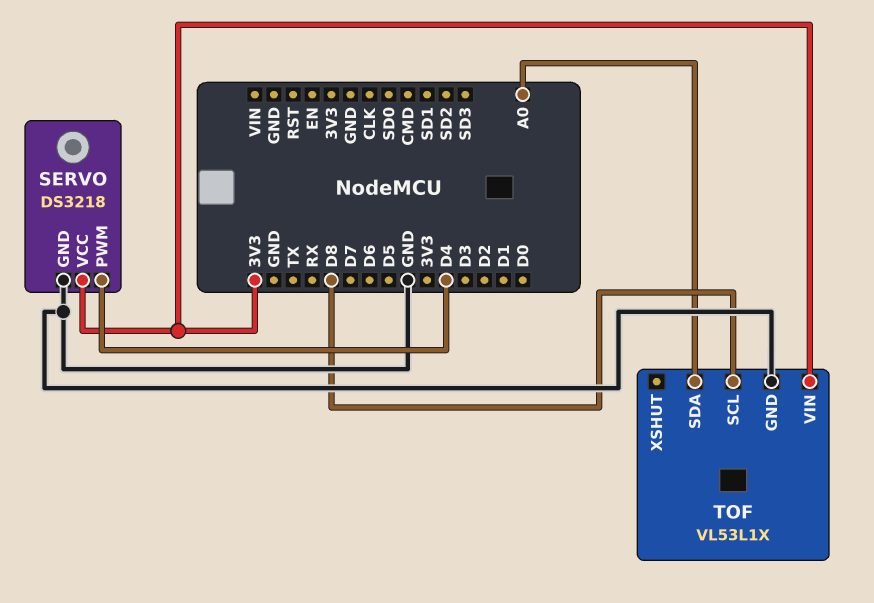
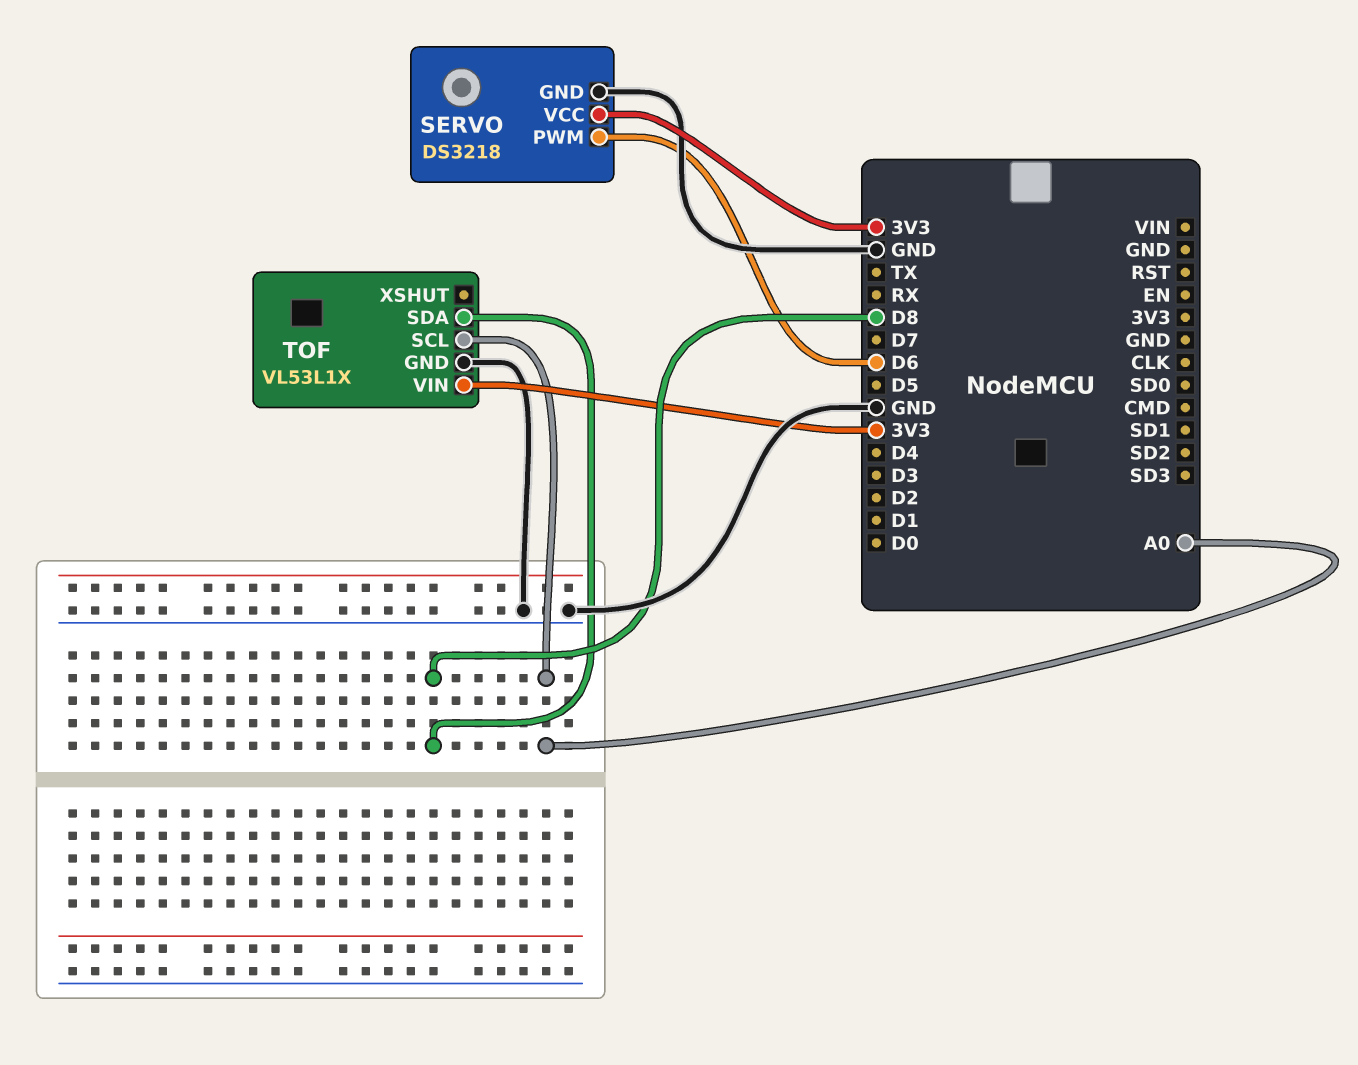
SERVO pin PWM: D4 -> D6
TOF pin SCL: D8 -> A0
TOF pin SDA: A0 -> D8

